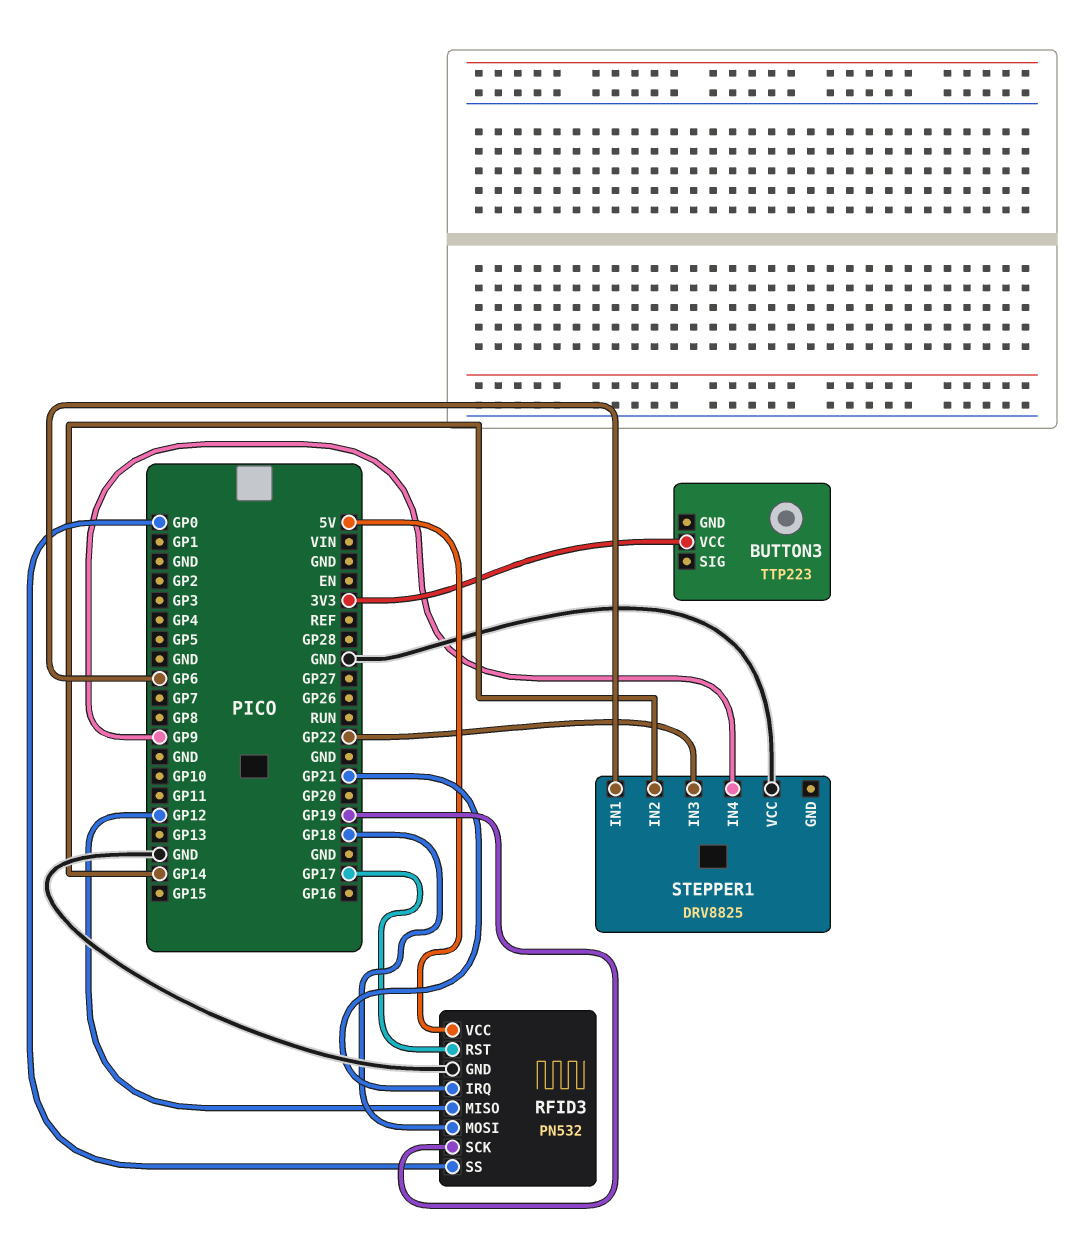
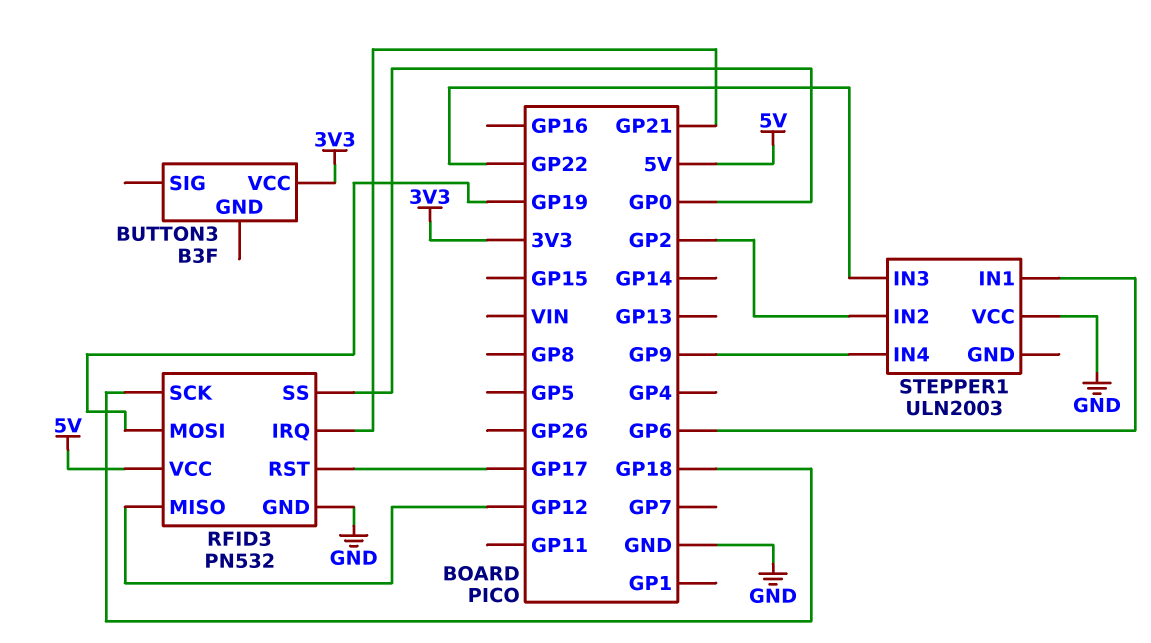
BUTTON3: TTP223 -> B3F
RFID3 pin MOSI: GP18 -> GP19
RFID3 pin SCK: GP19 -> GP18
STEPPER1: DRV8825 -> ULN2003
STEPPER1 pin IN2: GP14 -> GP2

